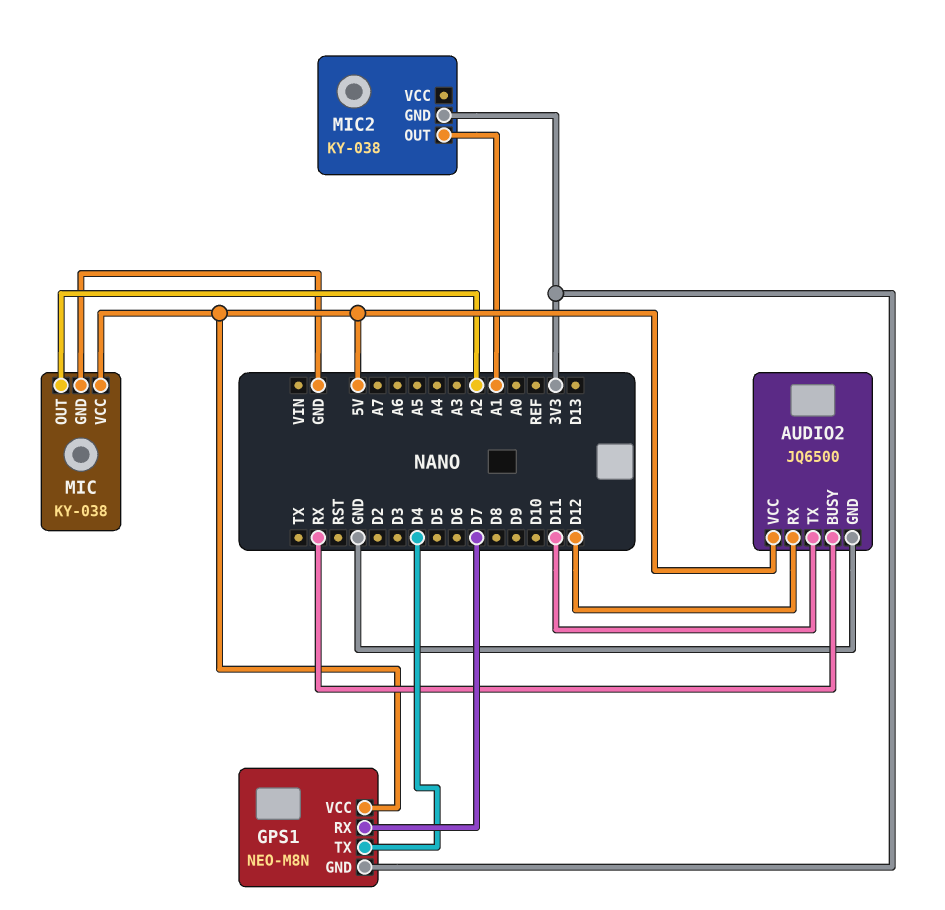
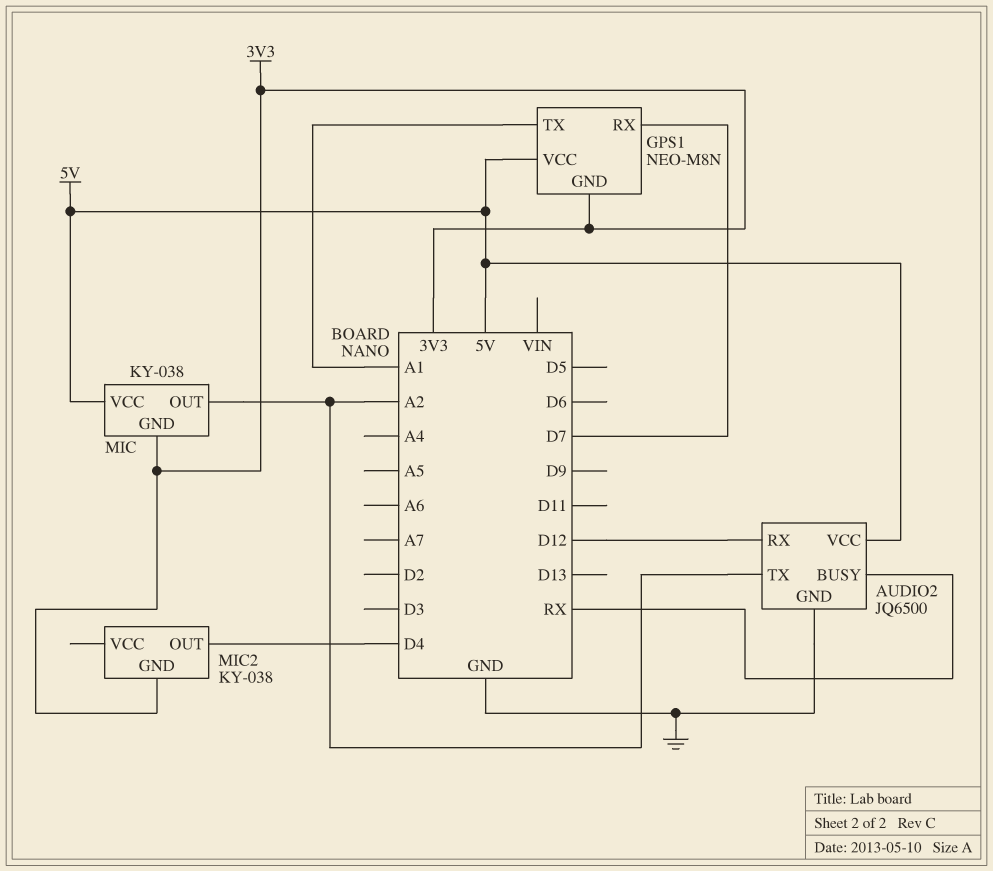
AUDIO2 pin TX: D11 -> A2
GPS1 pin TX: D4 -> A1
MIC pin GND: GND -> 3V3
MIC2 pin OUT: A1 -> D4

